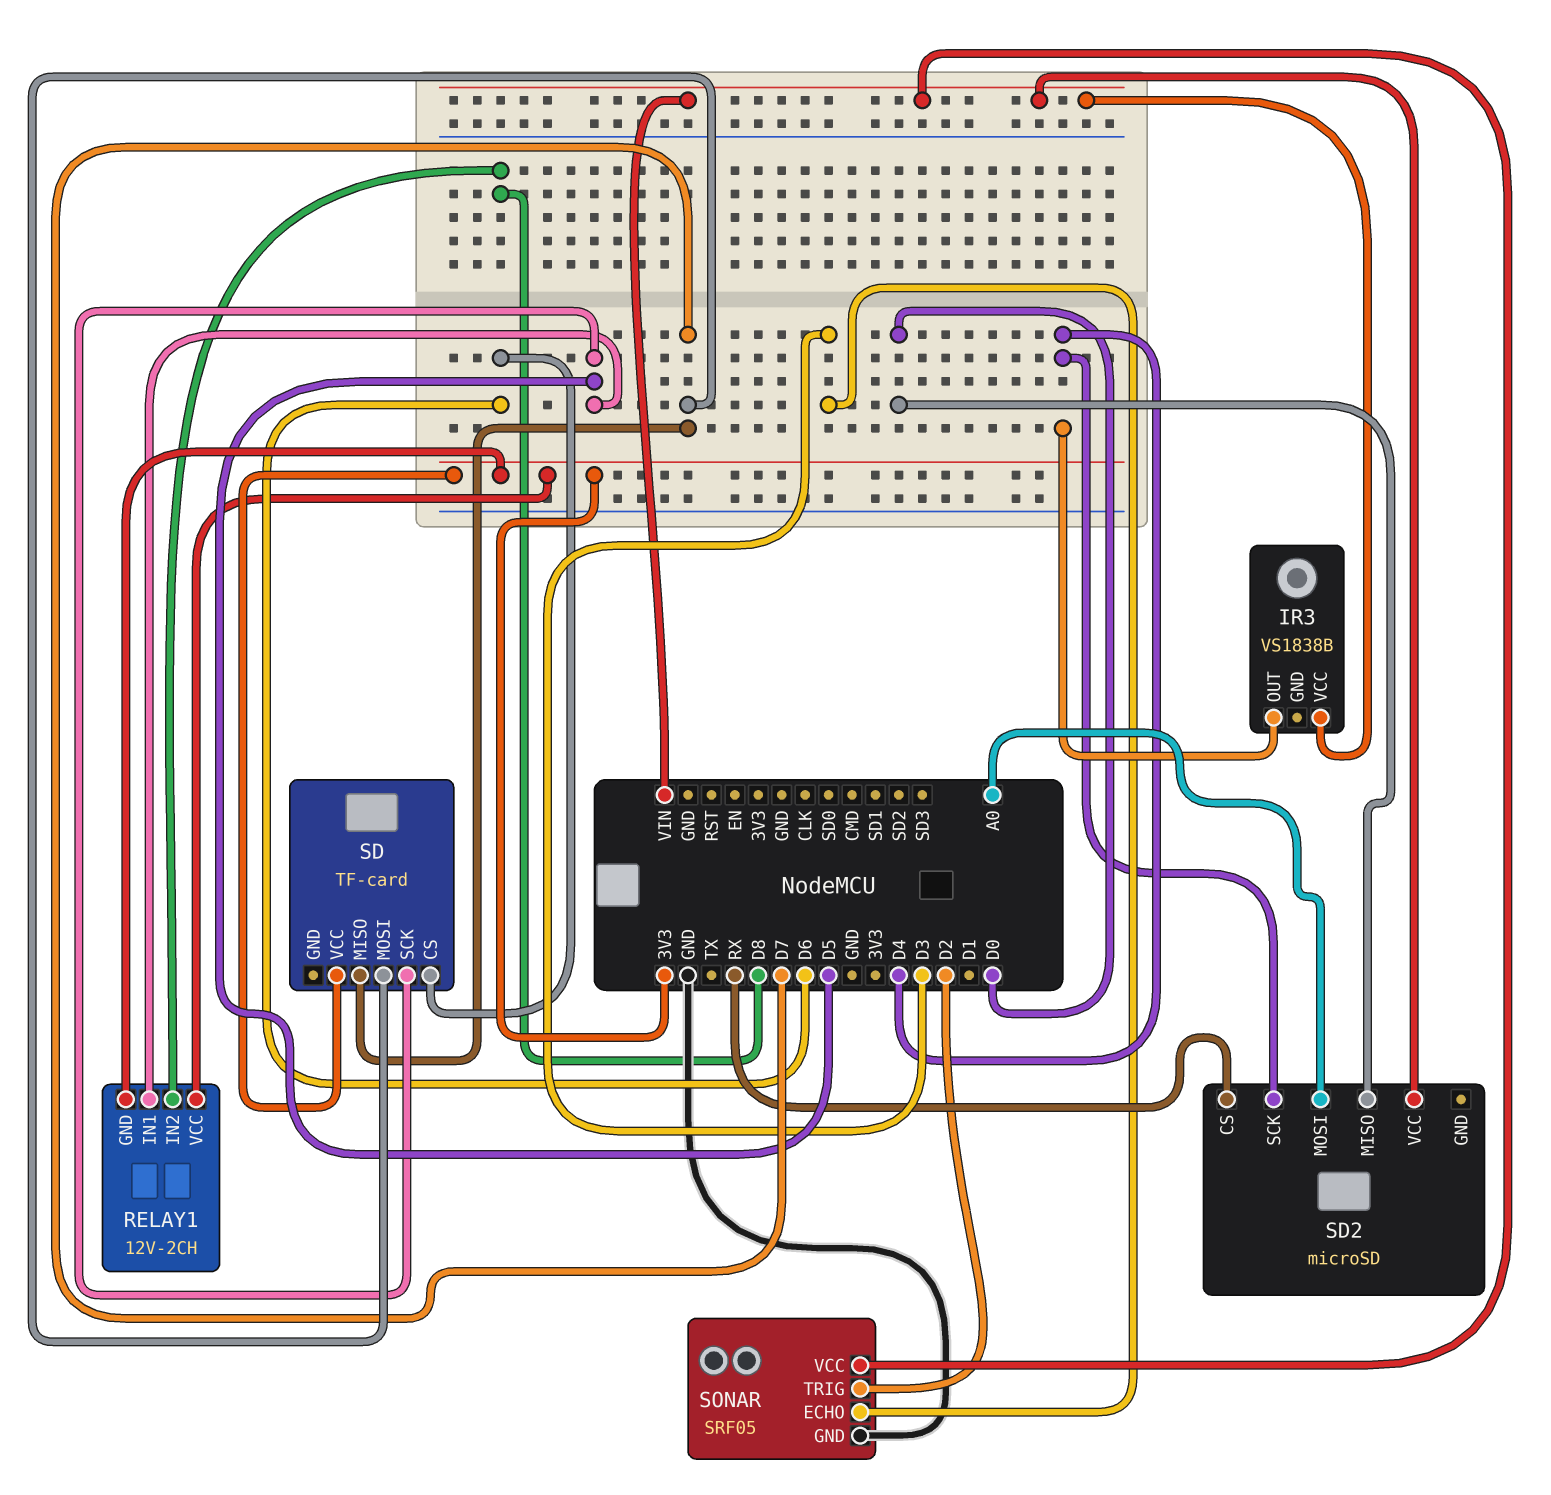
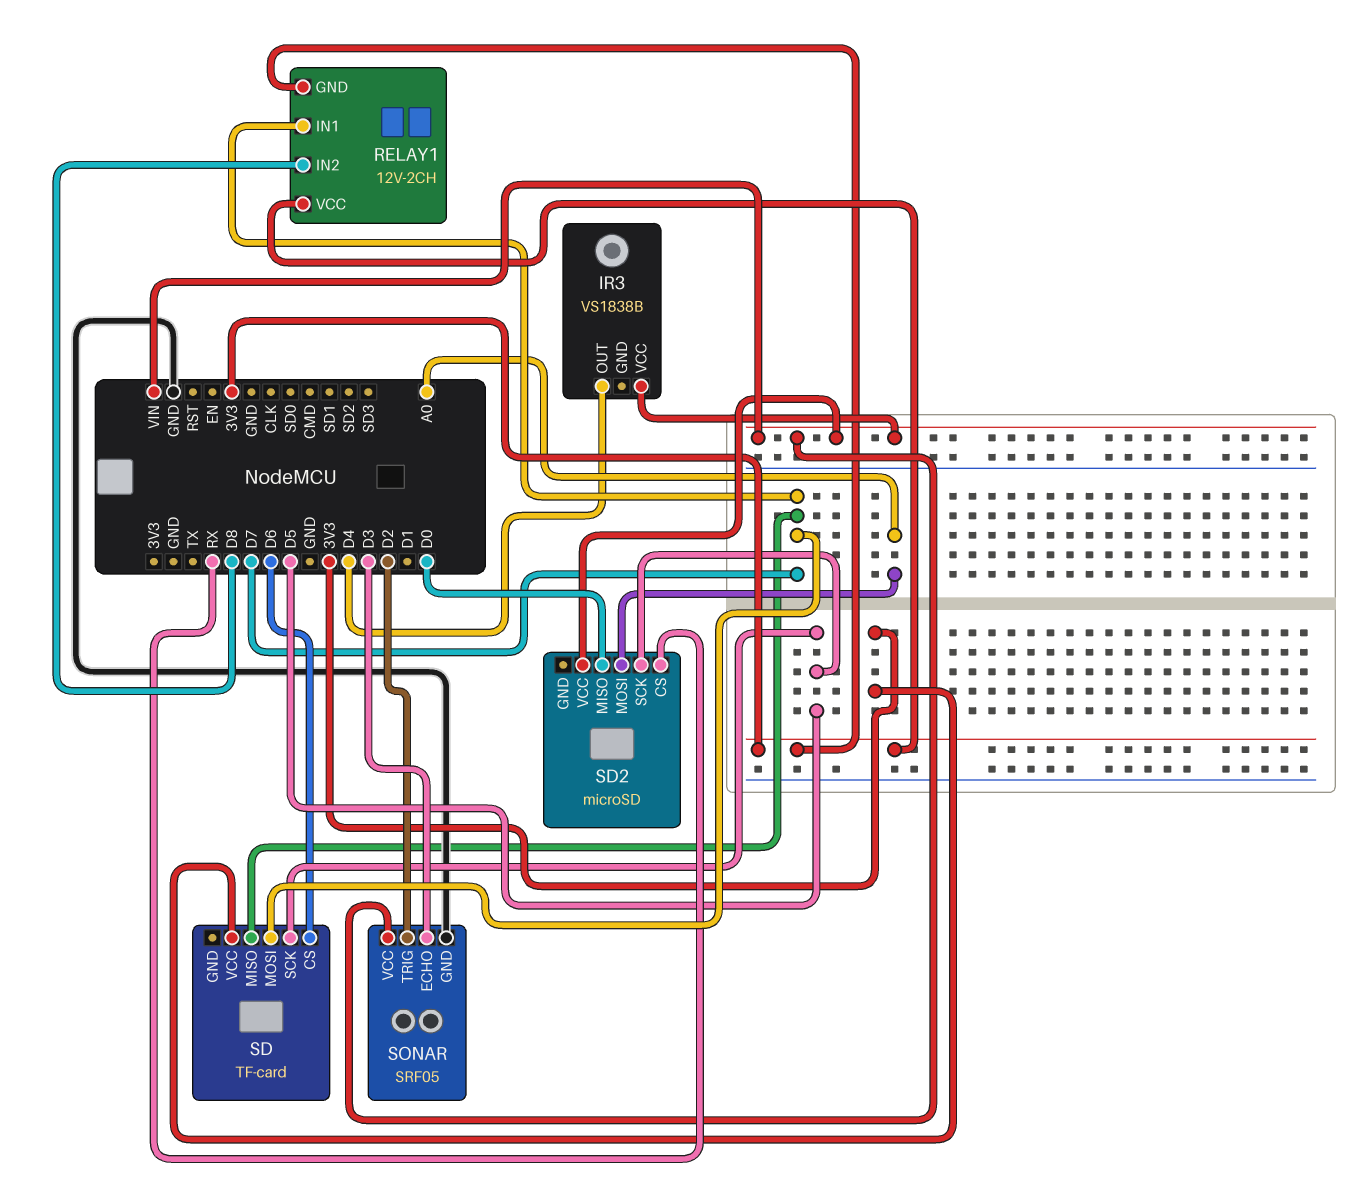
RELAY1 pin IN1: D5 -> D7
SD2 pin SCK: D4 -> D5

